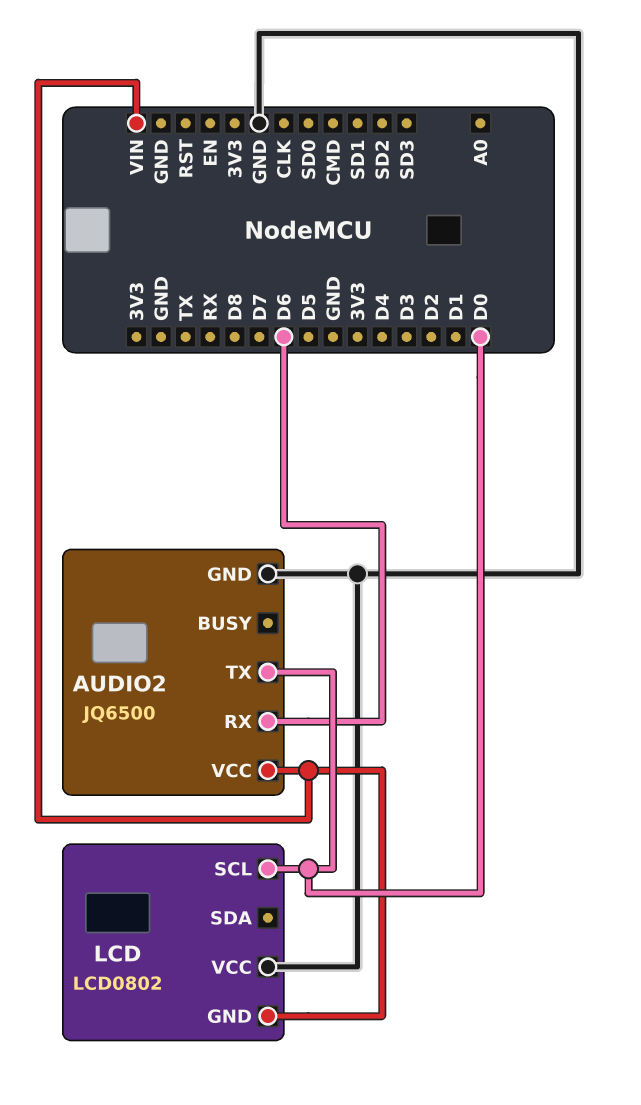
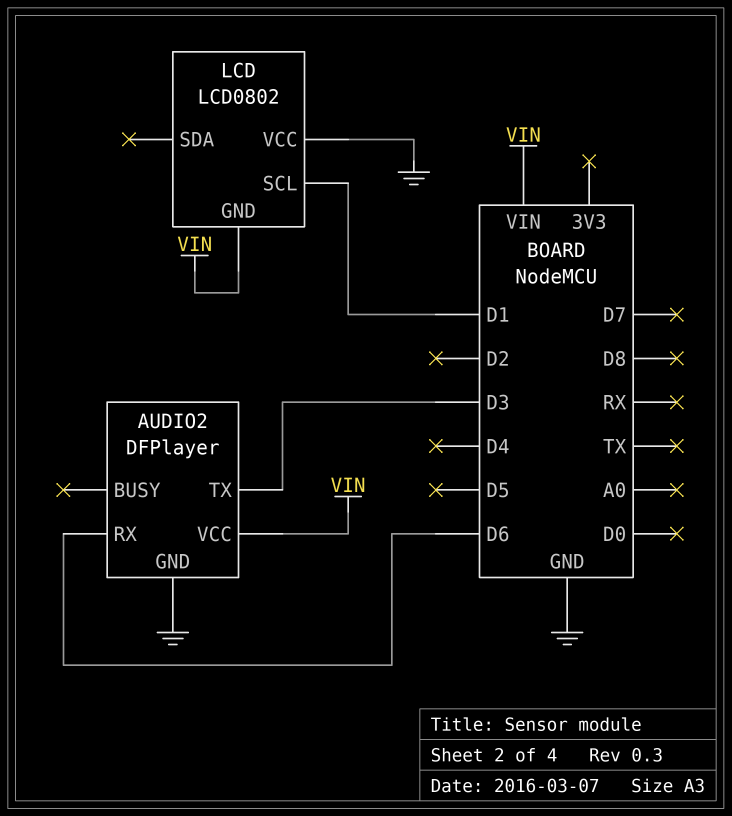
AUDIO2: JQ6500 -> DFPlayer
AUDIO2 pin TX: D0 -> D3
LCD pin SCL: D0 -> D1

